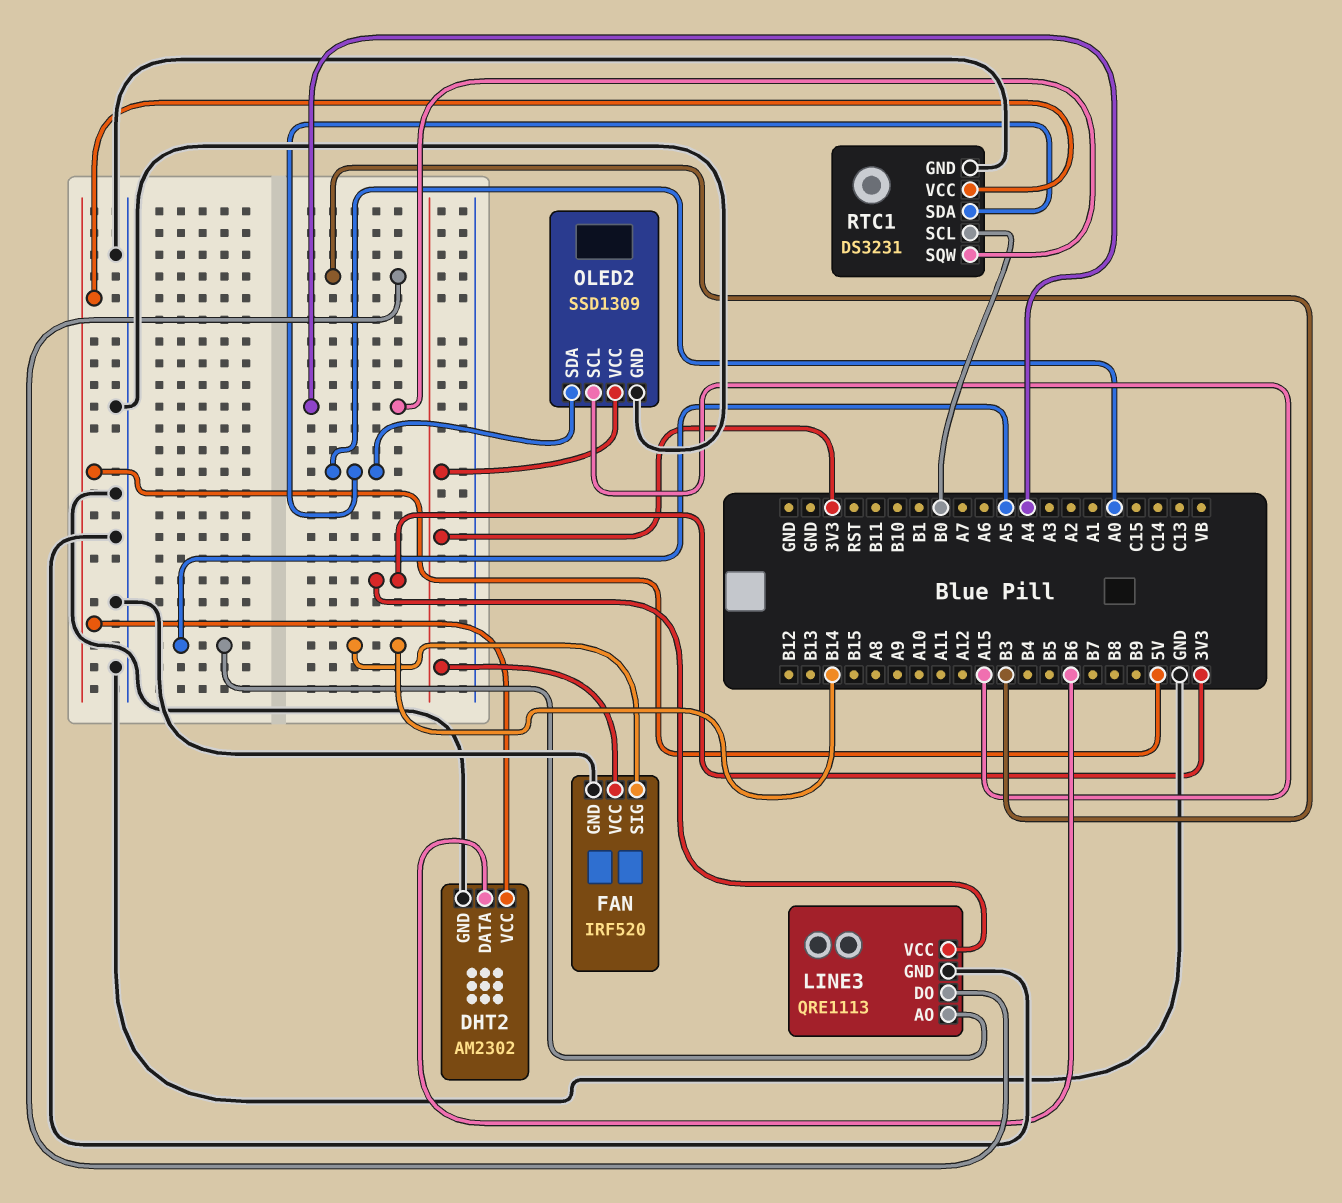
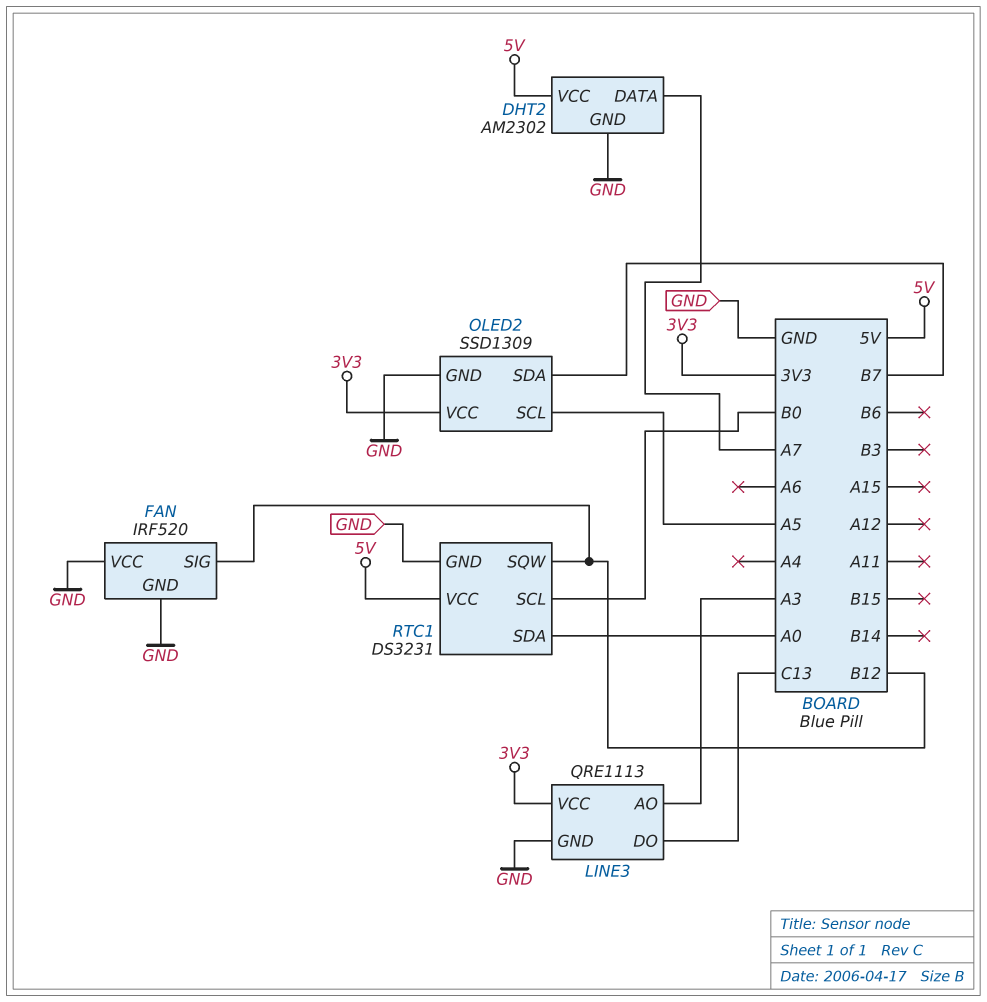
DHT2 pin DATA: B6 -> A7
FAN pin SIG: B14 -> B12
FAN pin VCC: 3V3 -> GND
LINE3 pin AO: A5 -> A3
LINE3 pin DO: B3 -> C13
OLED2 pin SCL: A15 -> A5
OLED2 pin SDA: A0 -> B7
RTC1 pin SQW: A4 -> B12

